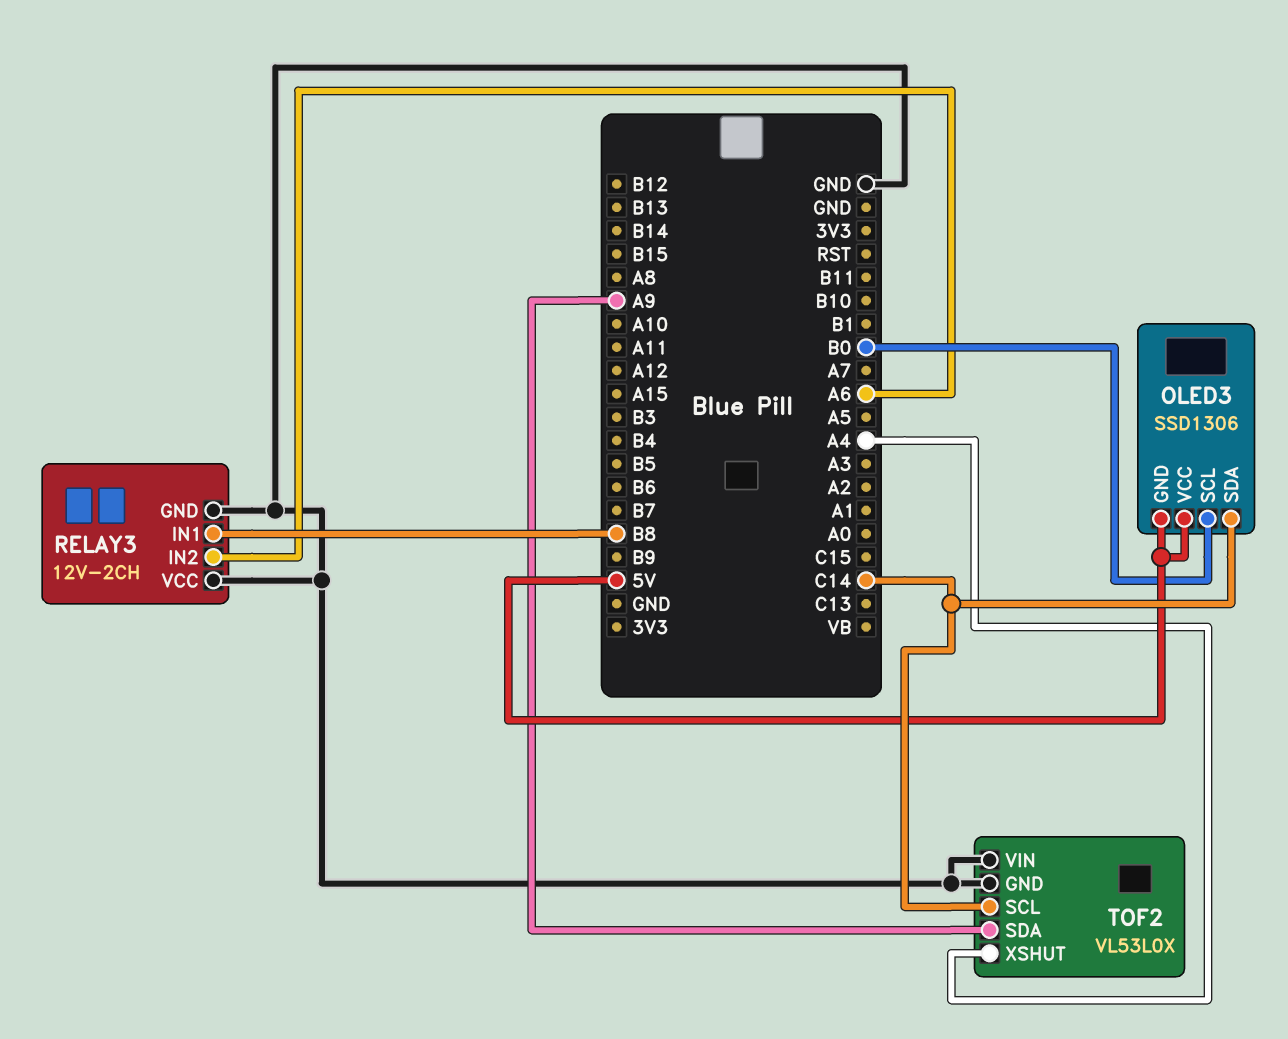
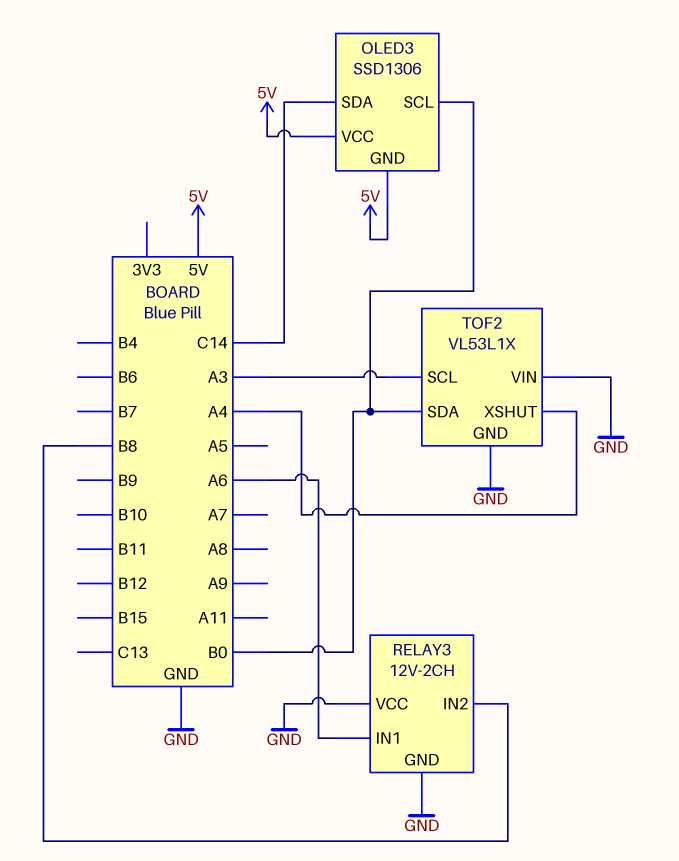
RELAY3 pin IN1: B8 -> A6
RELAY3 pin IN2: A6 -> B8
TOF2: VL53L0X -> VL53L1X
TOF2 pin SCL: C14 -> A3
TOF2 pin SDA: A9 -> B0

